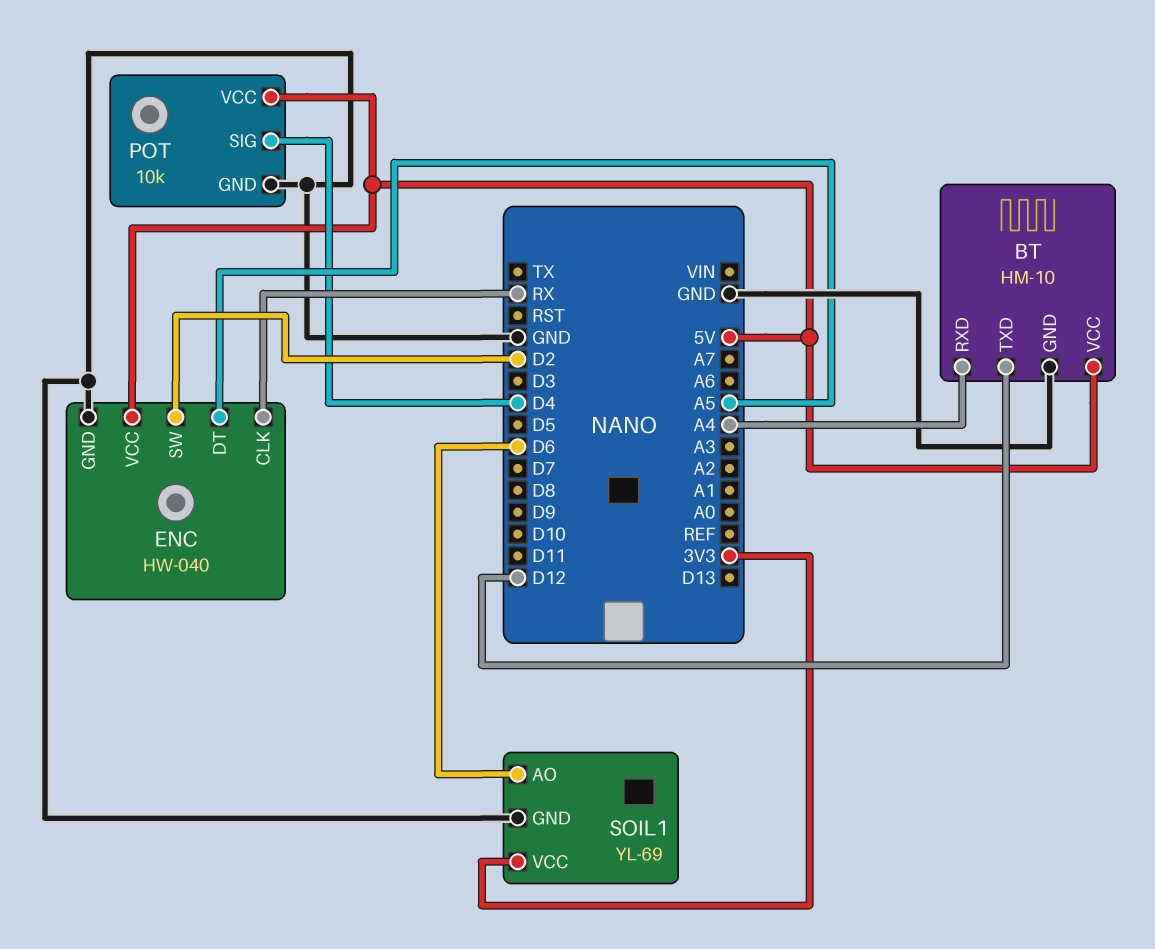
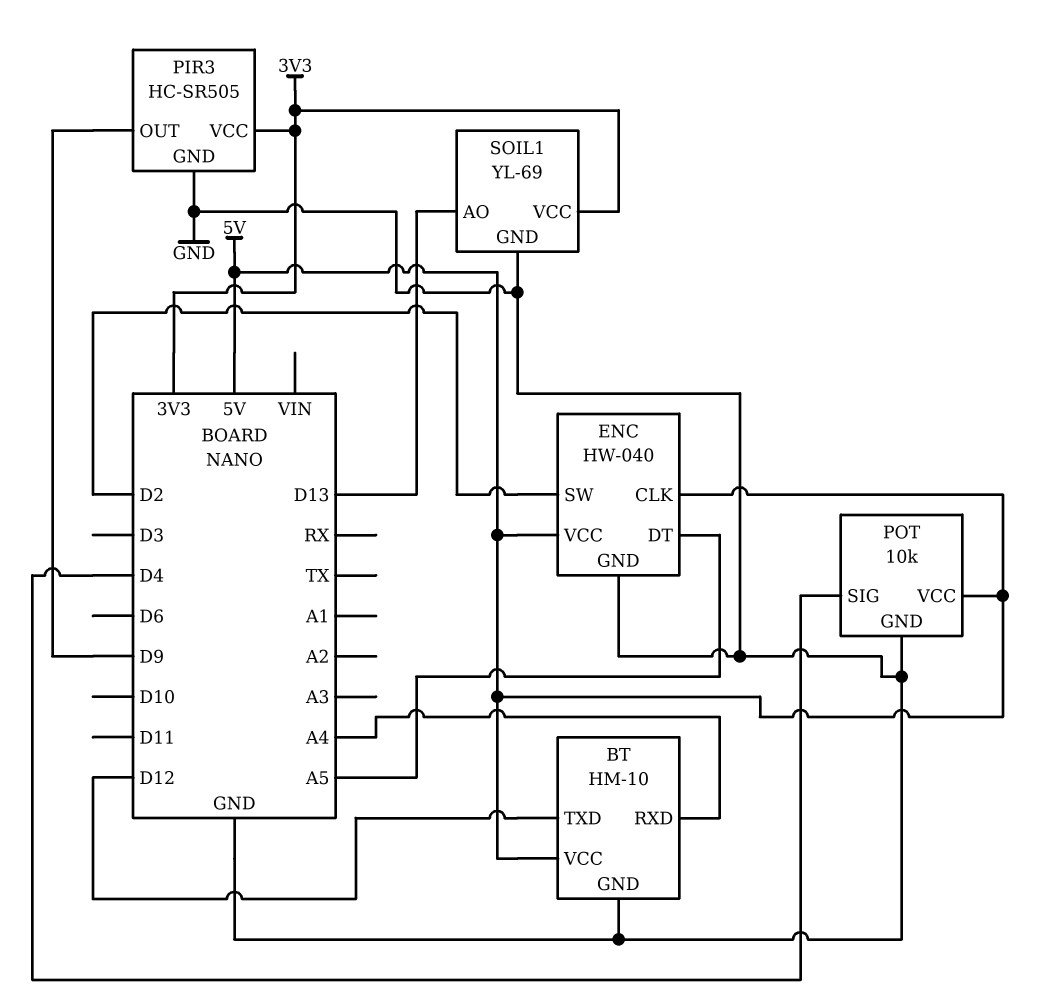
ENC pin CLK: RX -> 5V
PIR3: none -> HC-SR505
PIR3 pin GND: none -> GND
PIR3 pin OUT: none -> D9
PIR3 pin VCC: none -> 3V3
SOIL1 pin AO: D6 -> D13

